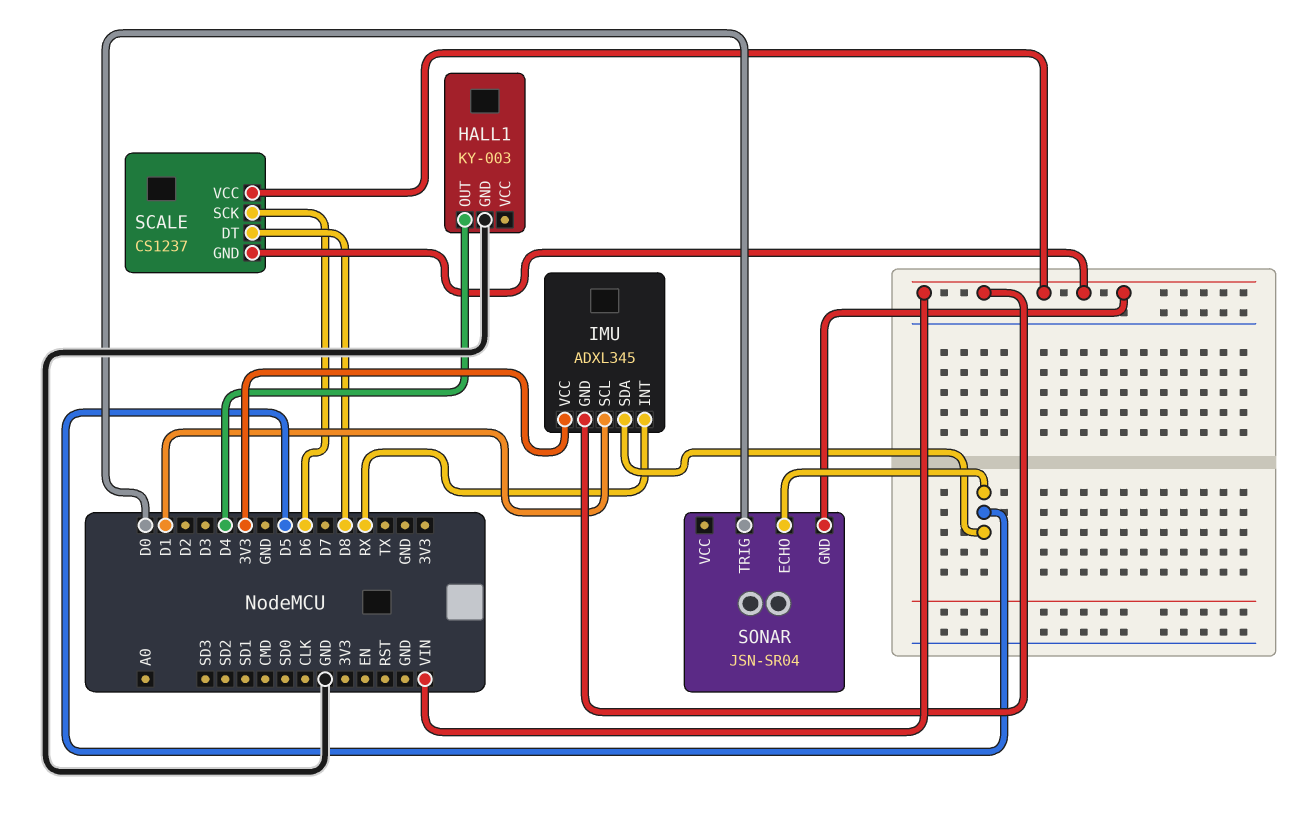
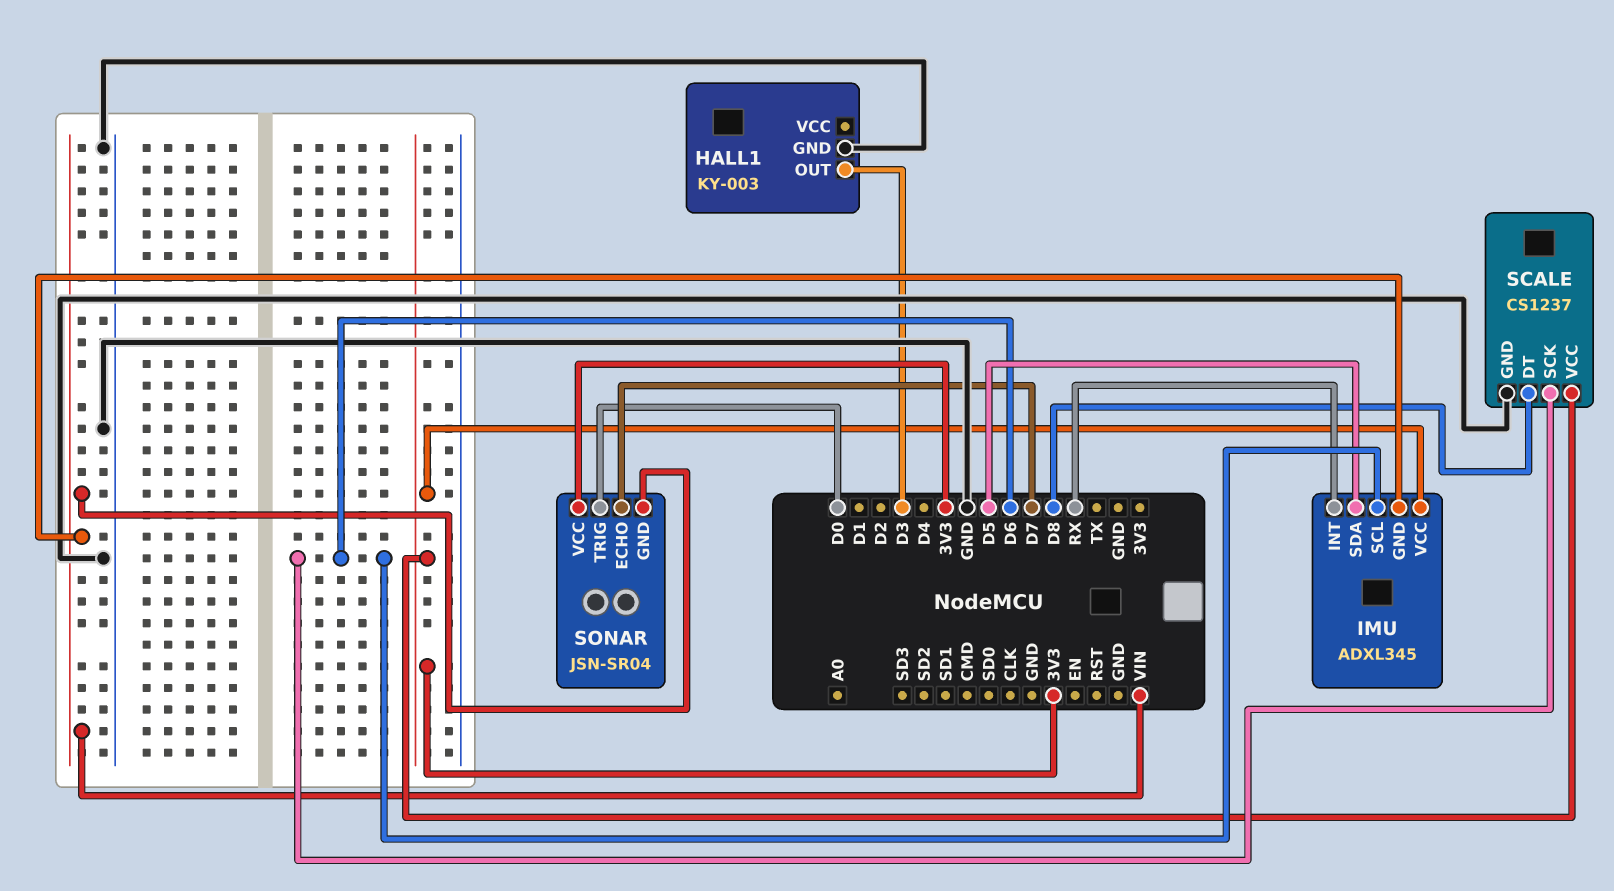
HALL1 pin OUT: D4 -> D3
IMU pin SCL: D1 -> D6
SCALE pin GND: VIN -> GND
SCALE pin VCC: VIN -> 3V3
SONAR pin ECHO: D5 -> D7
SONAR pin VCC: none -> 3V3

